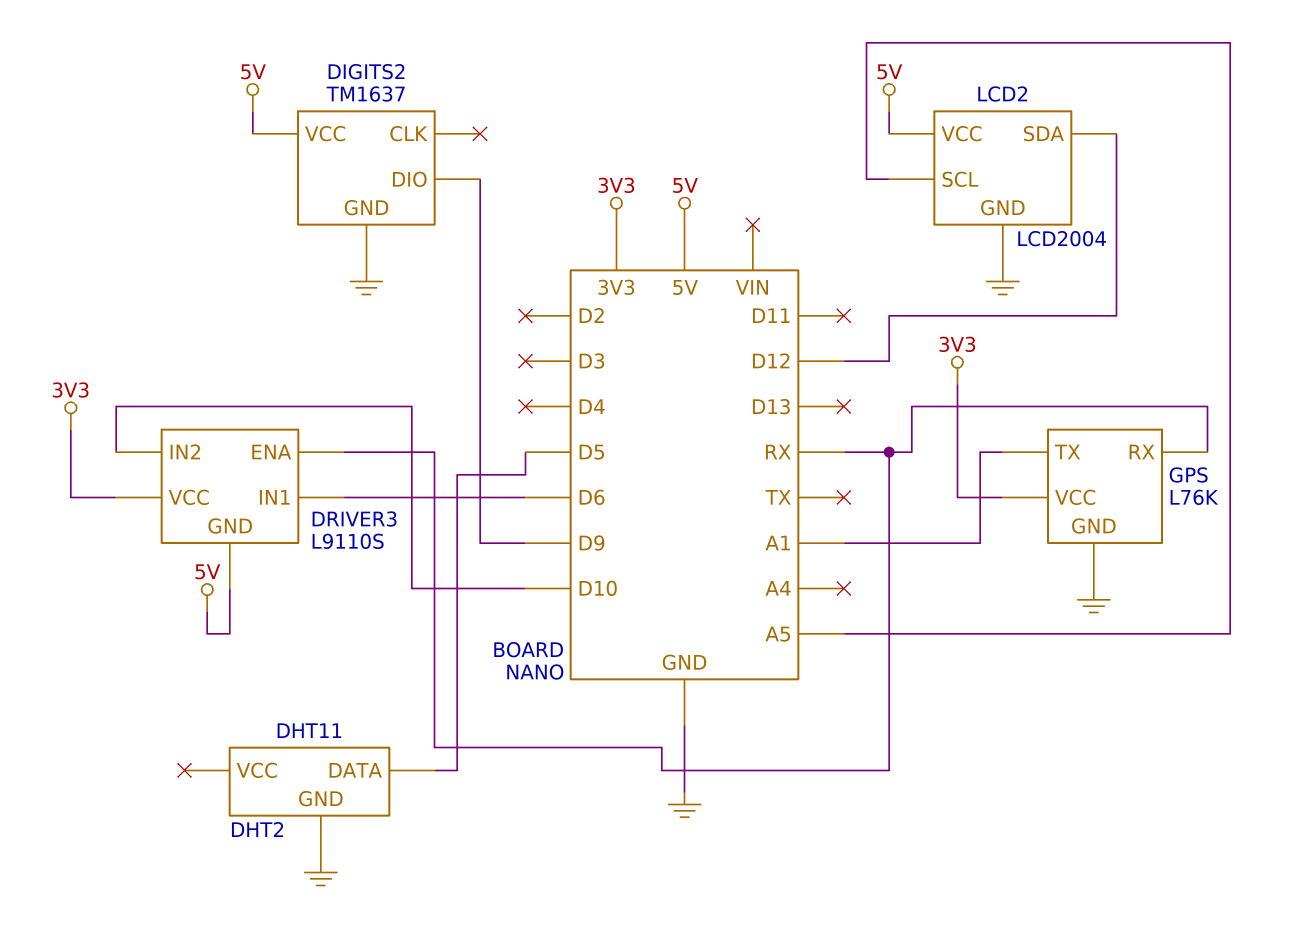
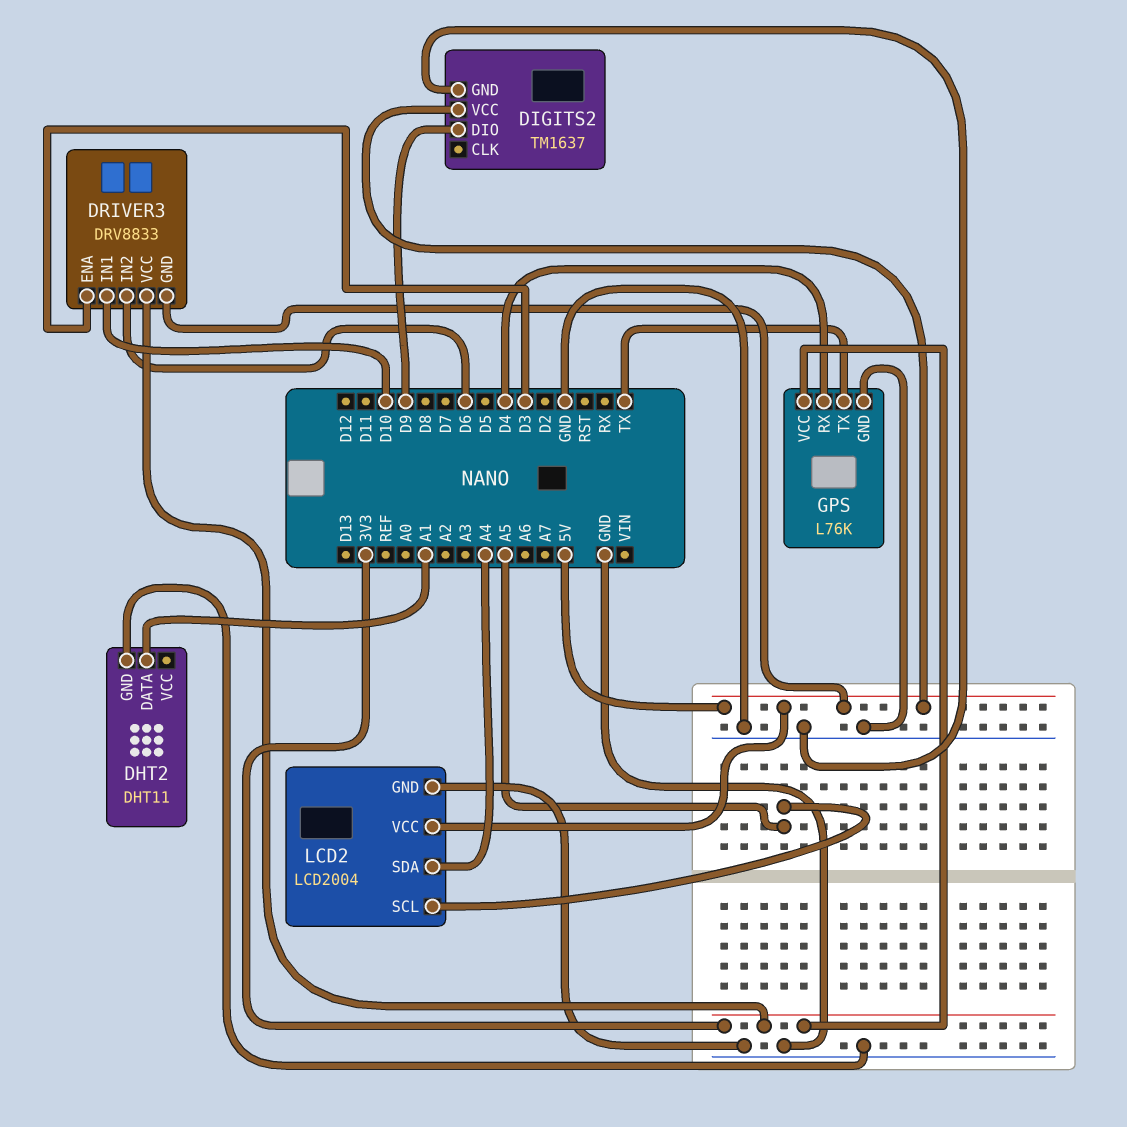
DHT2 pin DATA: D5 -> A1
DRIVER3: L9110S -> DRV8833
DRIVER3 pin ENA: RX -> D3
DRIVER3 pin IN1: D6 -> D10
DRIVER3 pin IN2: D10 -> D6
GPS pin RX: RX -> D4
GPS pin TX: A1 -> TX
LCD2 pin SDA: D12 -> A4

